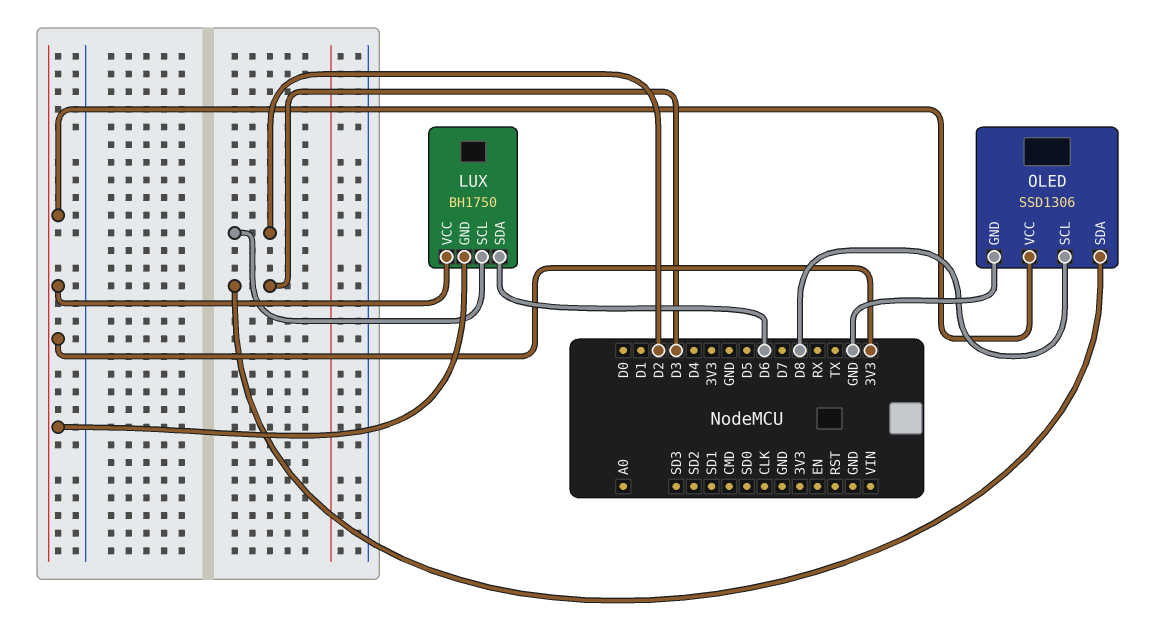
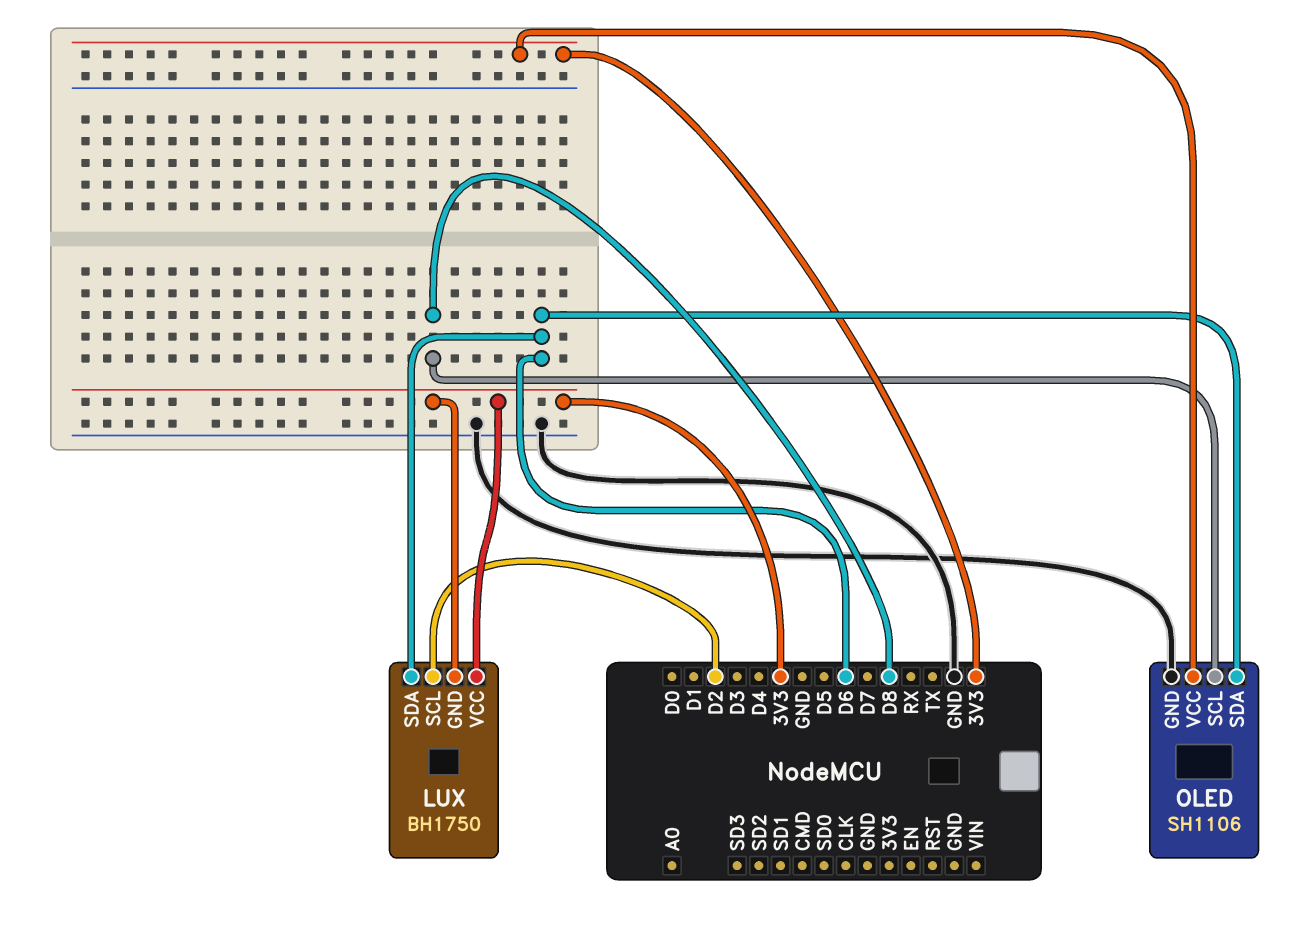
OLED: SSD1306 -> SH1106
OLED pin SDA: D3 -> D6

